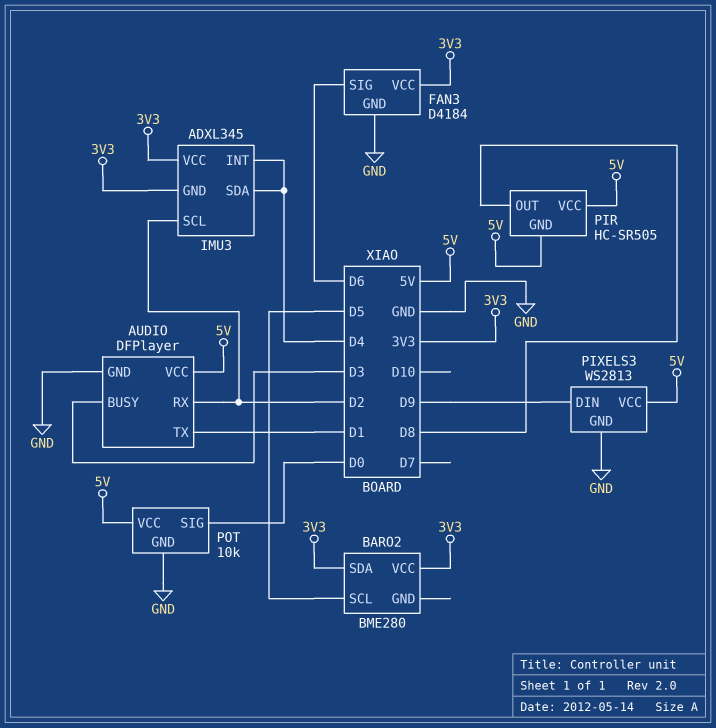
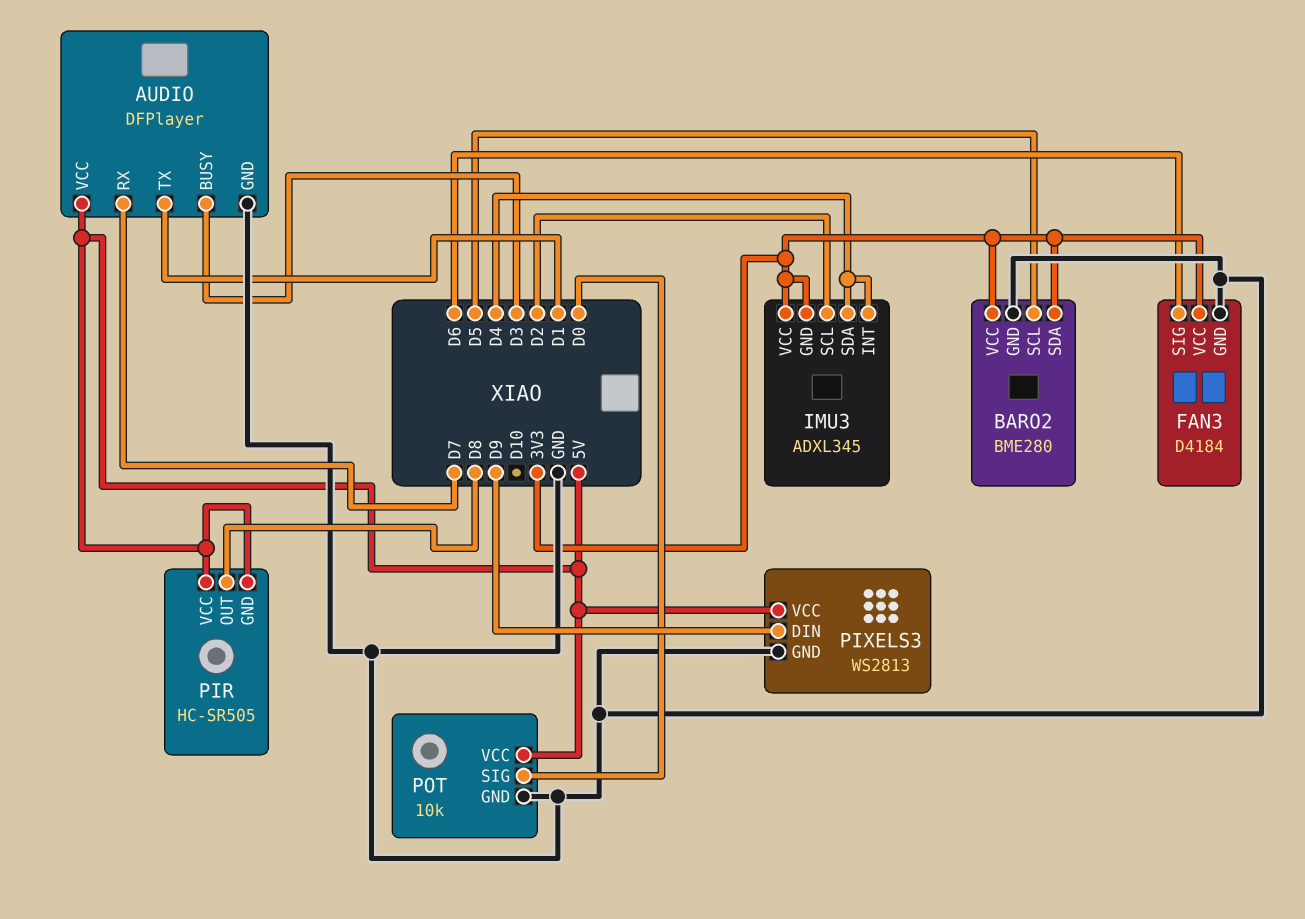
AUDIO pin RX: D2 -> D7
BARO2 pin GND: none -> GND

